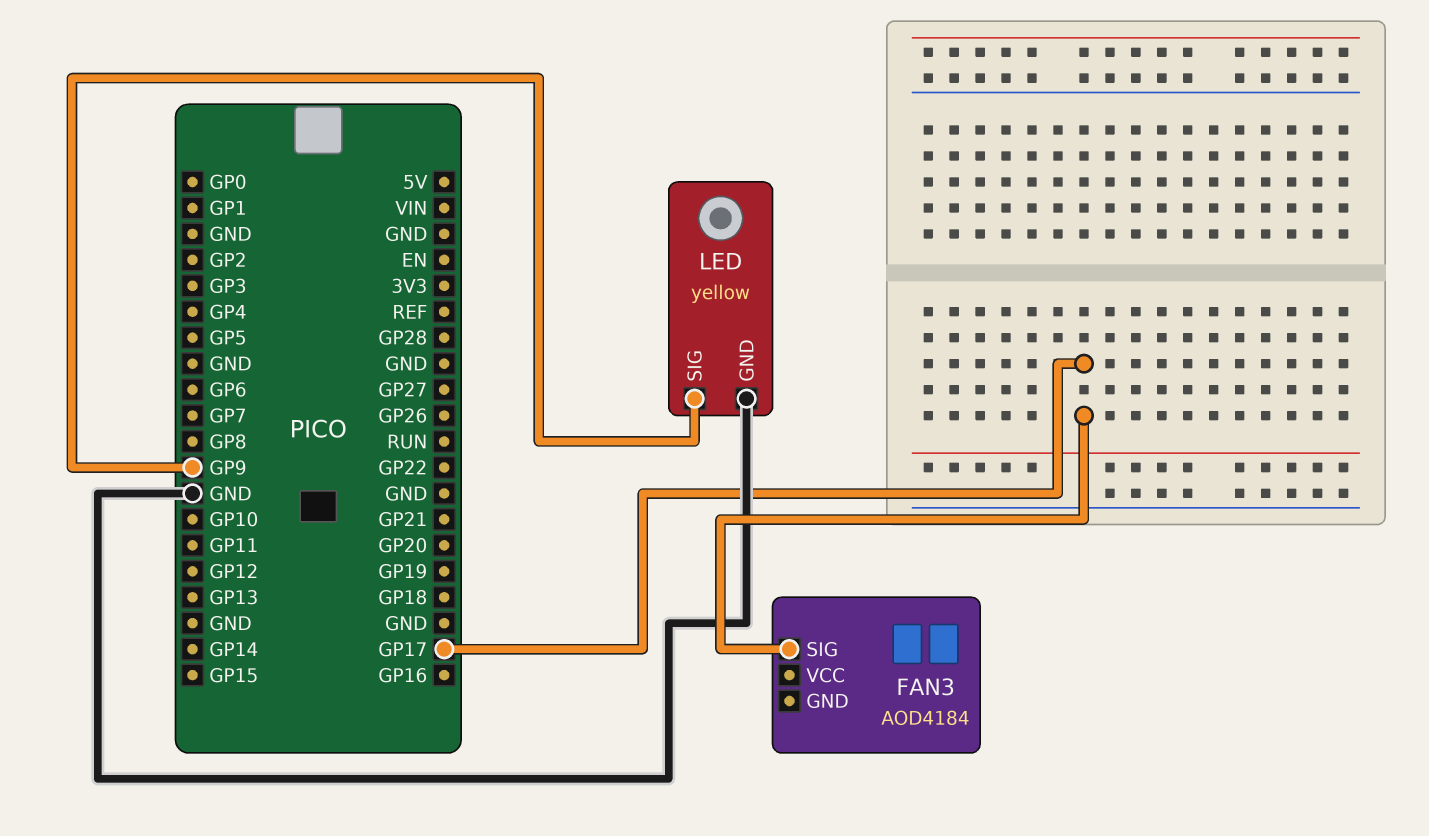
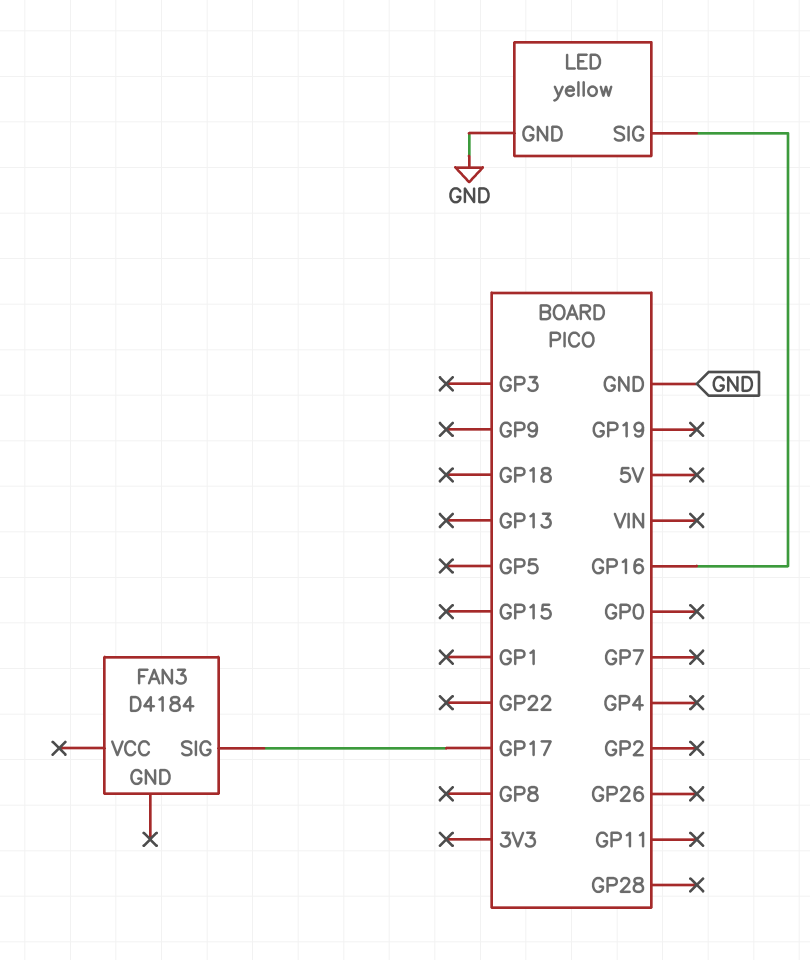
FAN3: AOD4184 -> D4184
LED pin SIG: GP9 -> GP16

